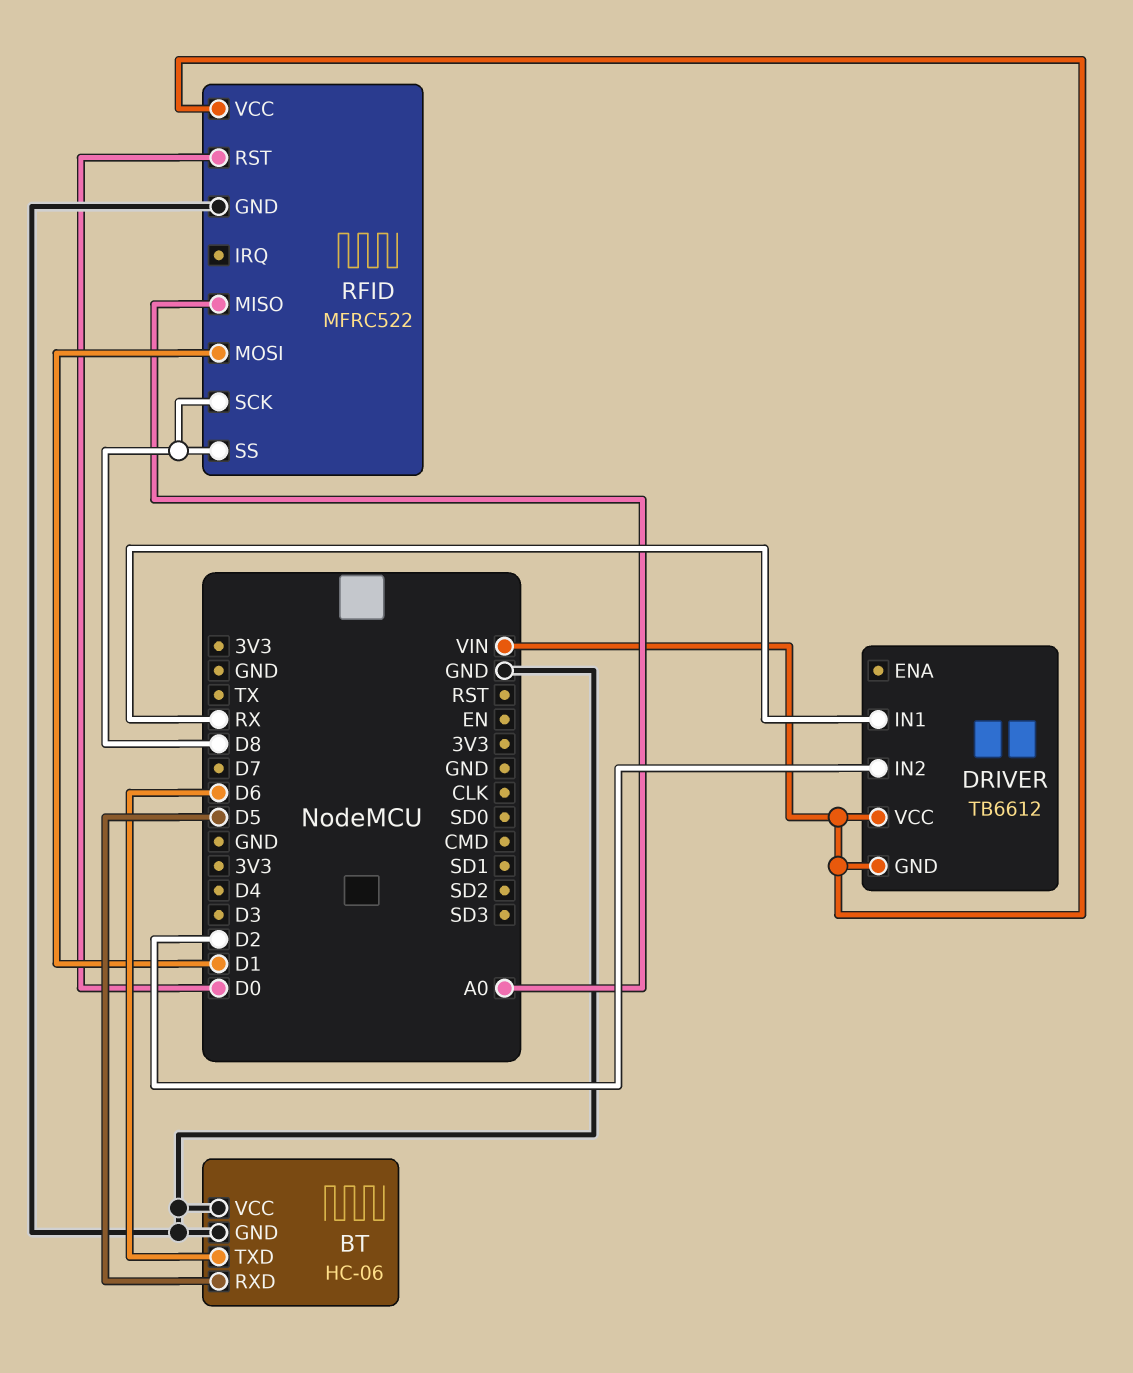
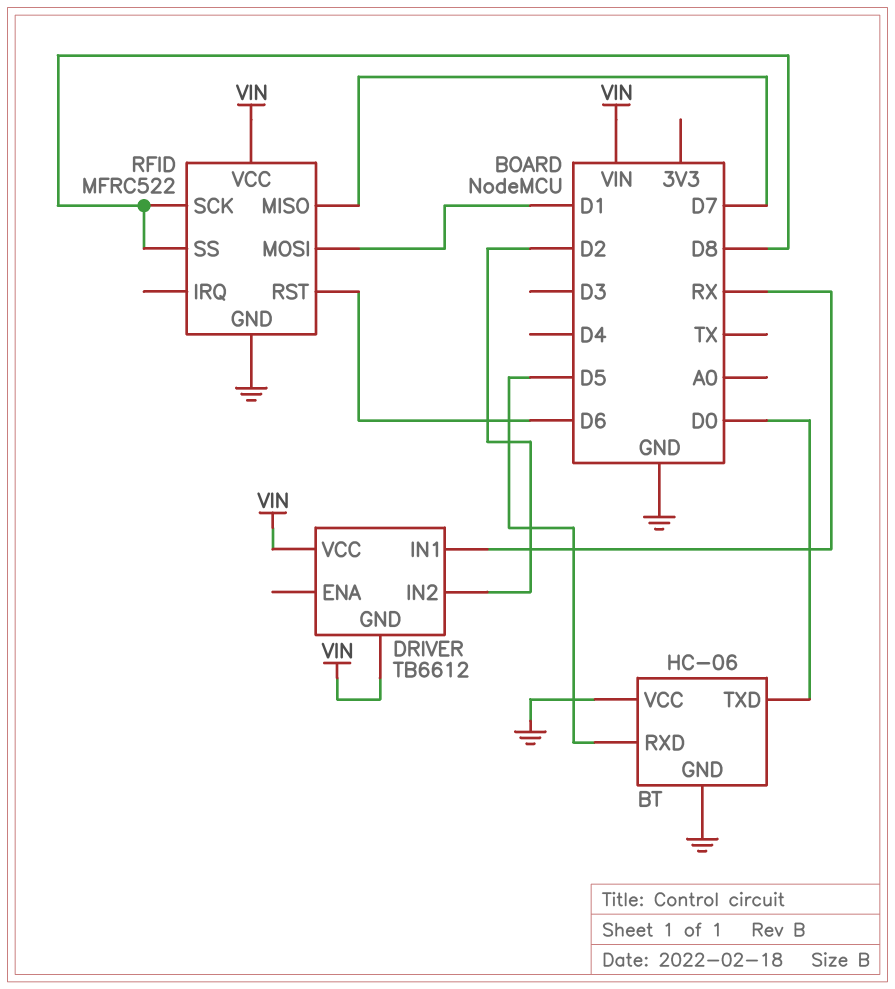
BT pin TXD: D6 -> D0
RFID pin MISO: A0 -> D7
RFID pin RST: D0 -> D6

